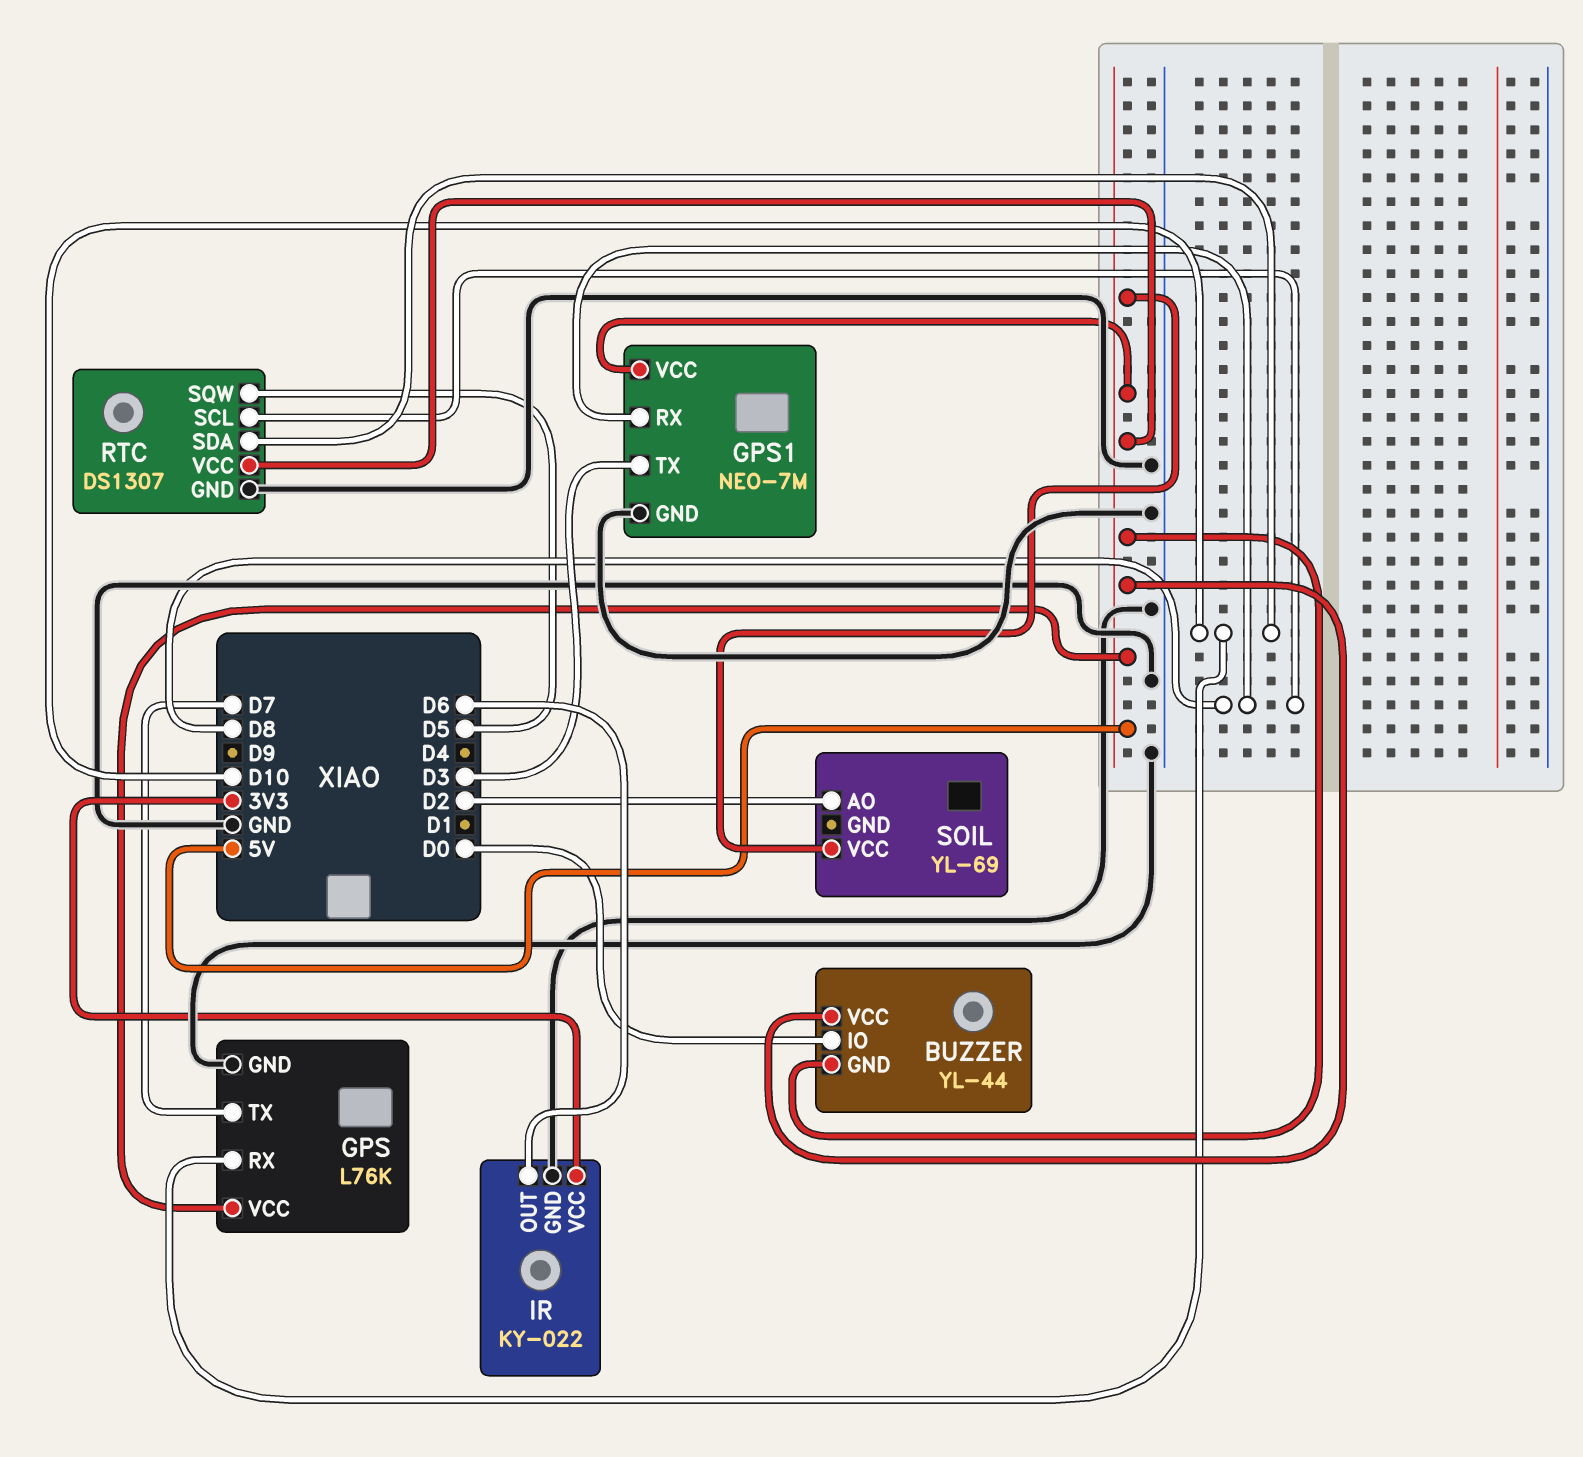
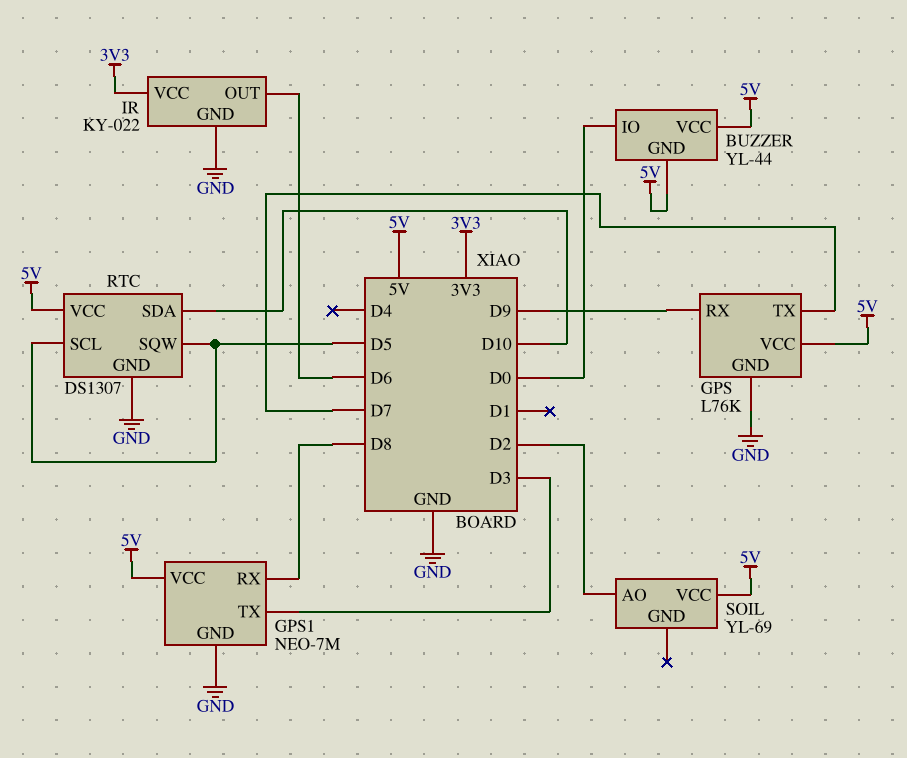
GPS pin RX: D10 -> D9
RTC pin SCL: D8 -> D5

